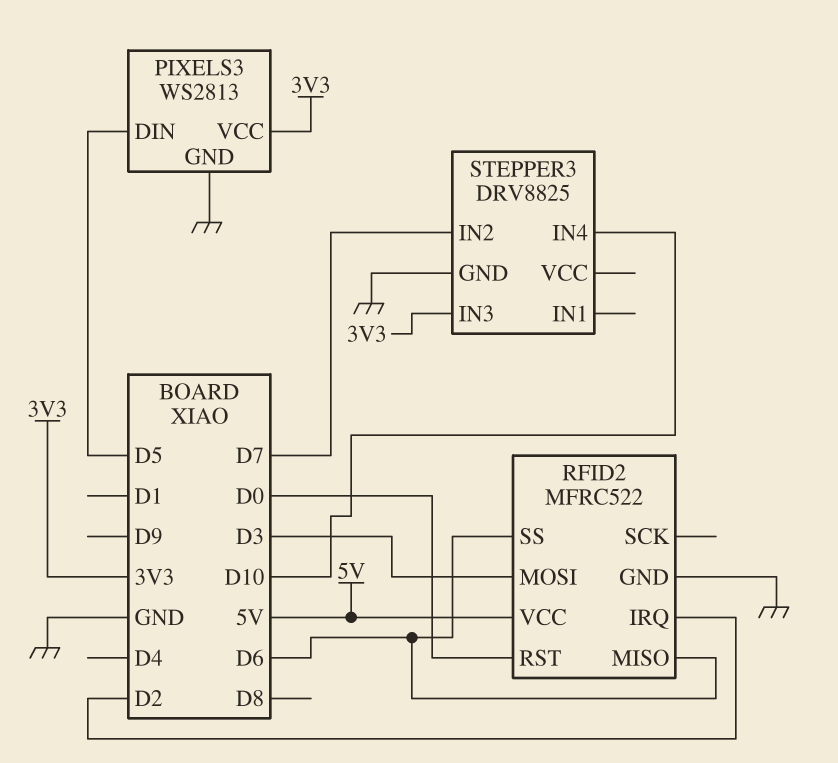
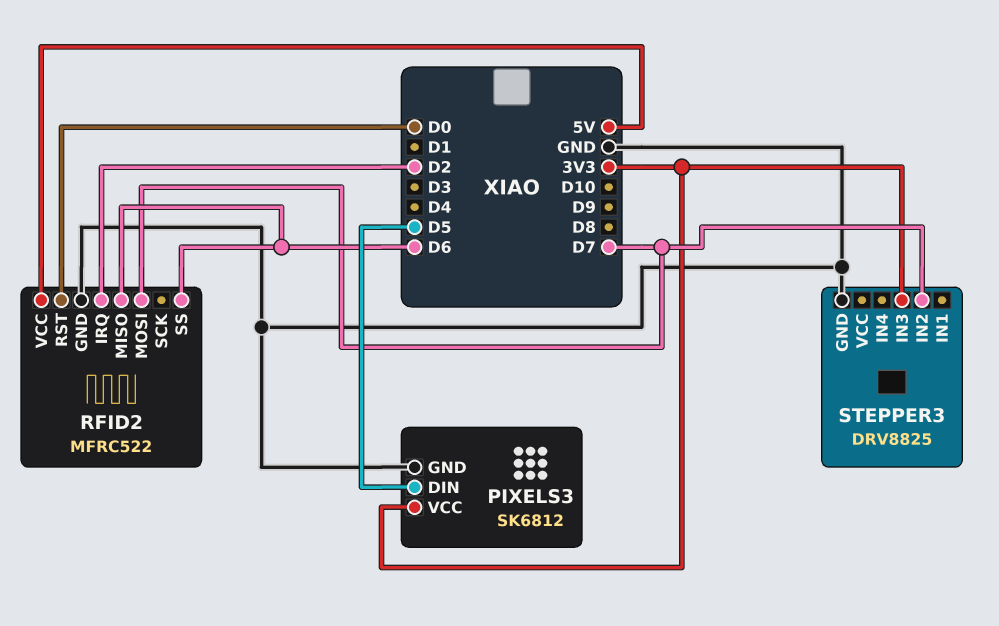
PIXELS3: WS2813 -> SK6812
RFID2 pin MOSI: D3 -> D7
STEPPER3 pin IN4: D10 -> none

